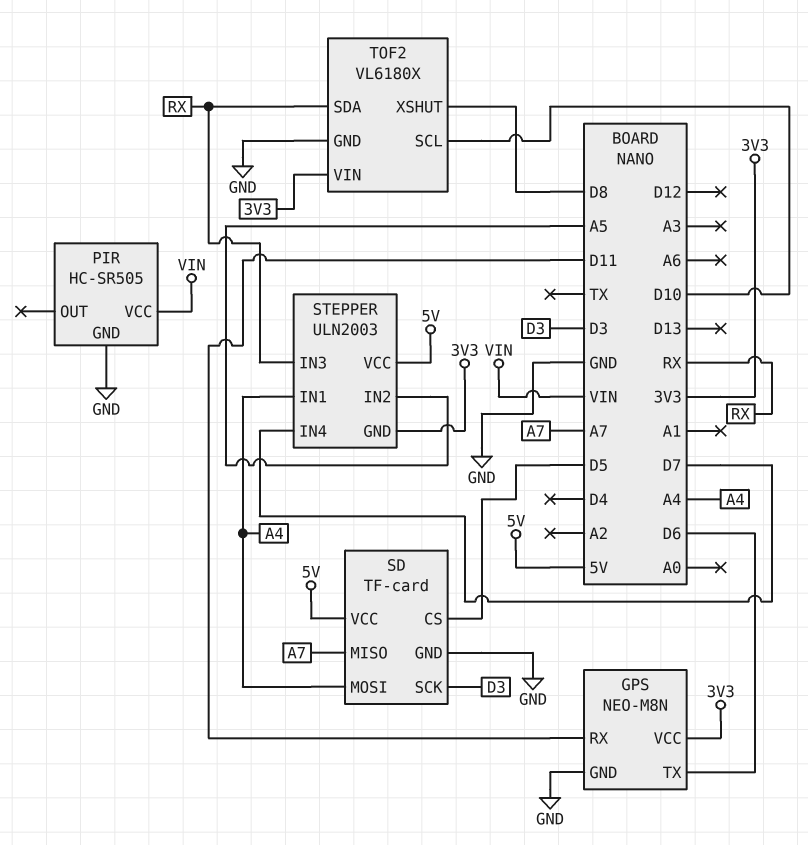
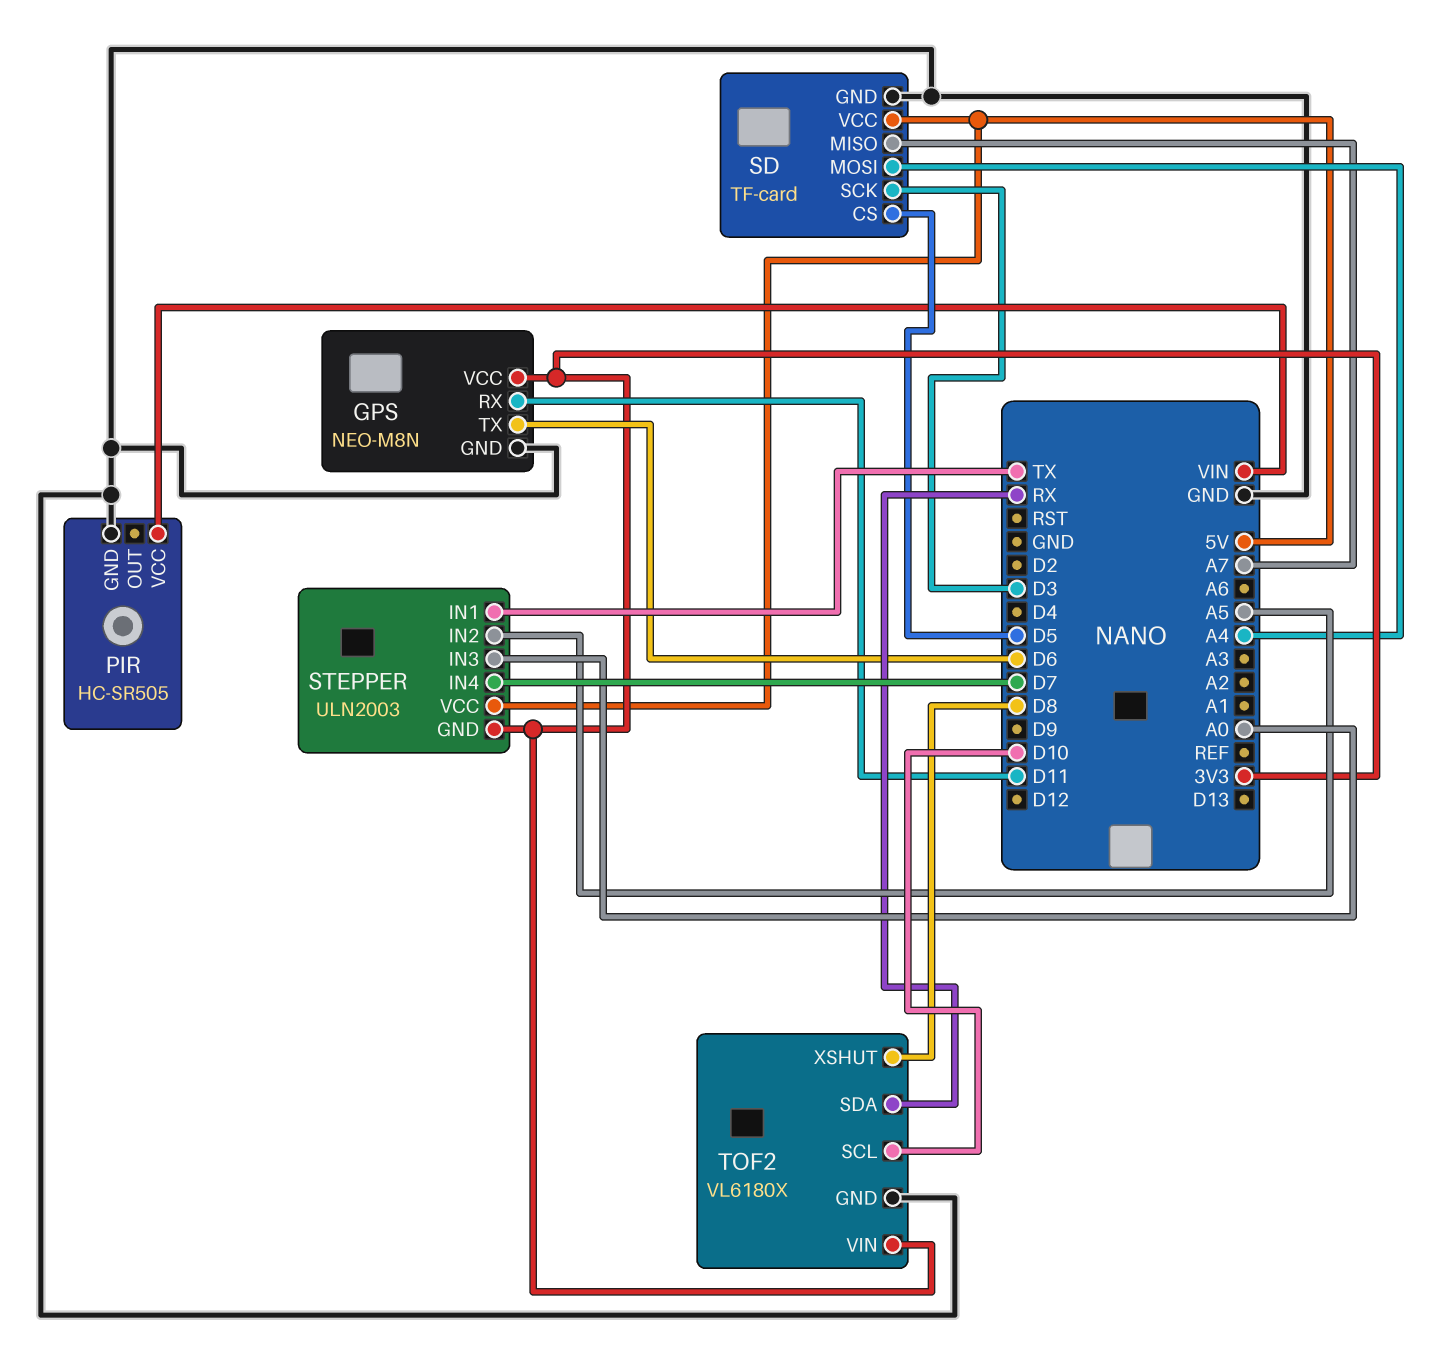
STEPPER pin IN1: A4 -> TX
STEPPER pin IN3: RX -> A0

